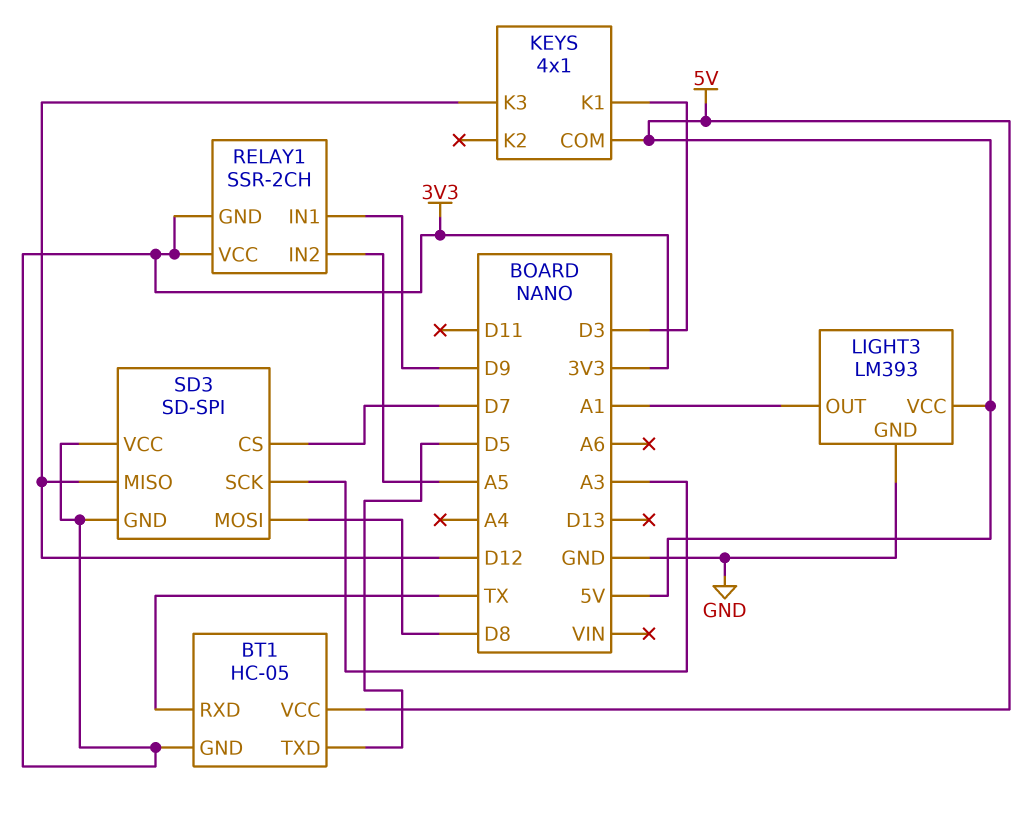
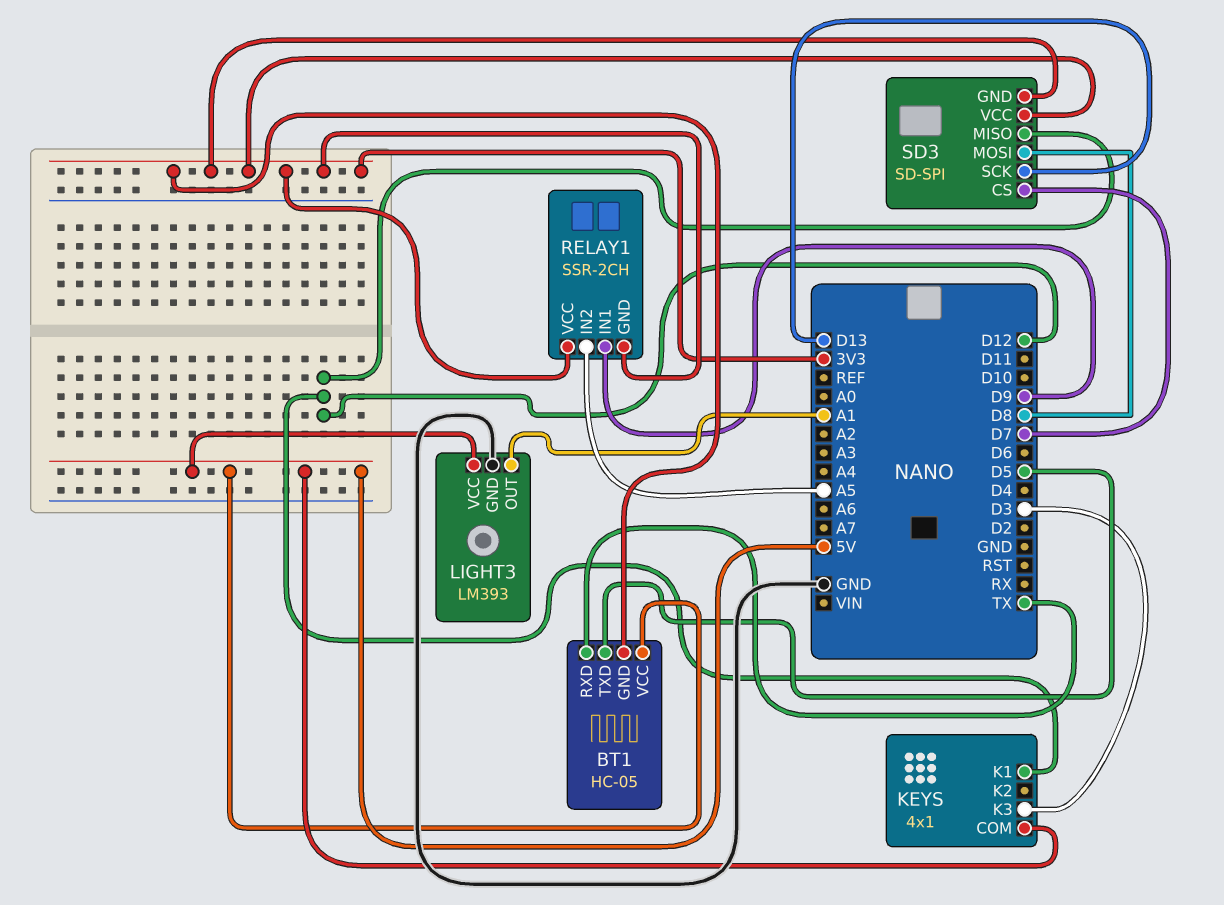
KEYS pin K1: D3 -> D12
KEYS pin K3: D12 -> D3
SD3 pin SCK: A3 -> D13

